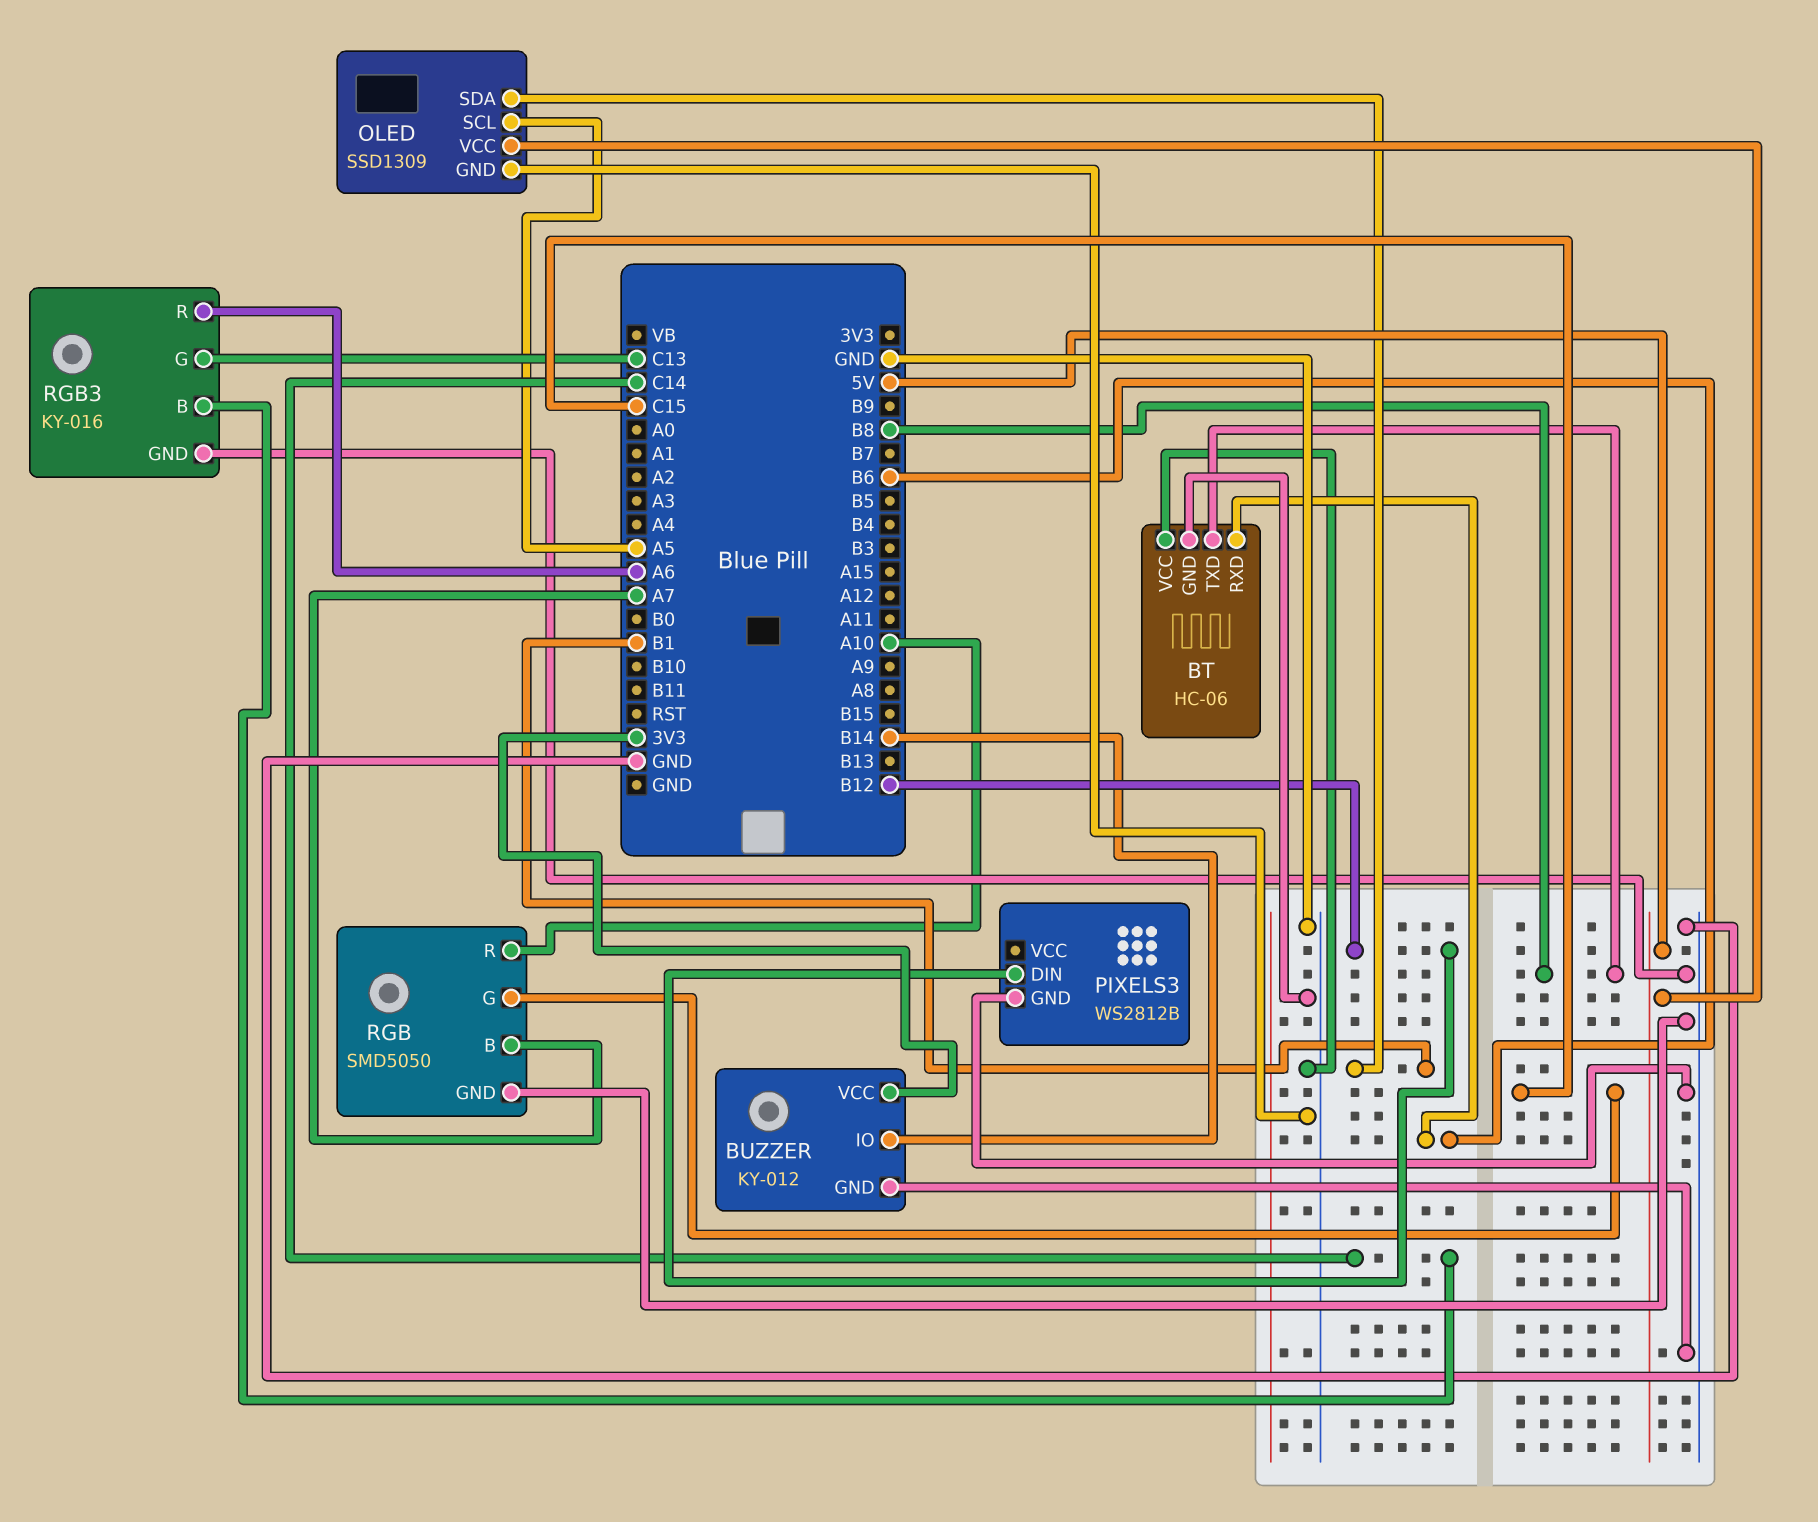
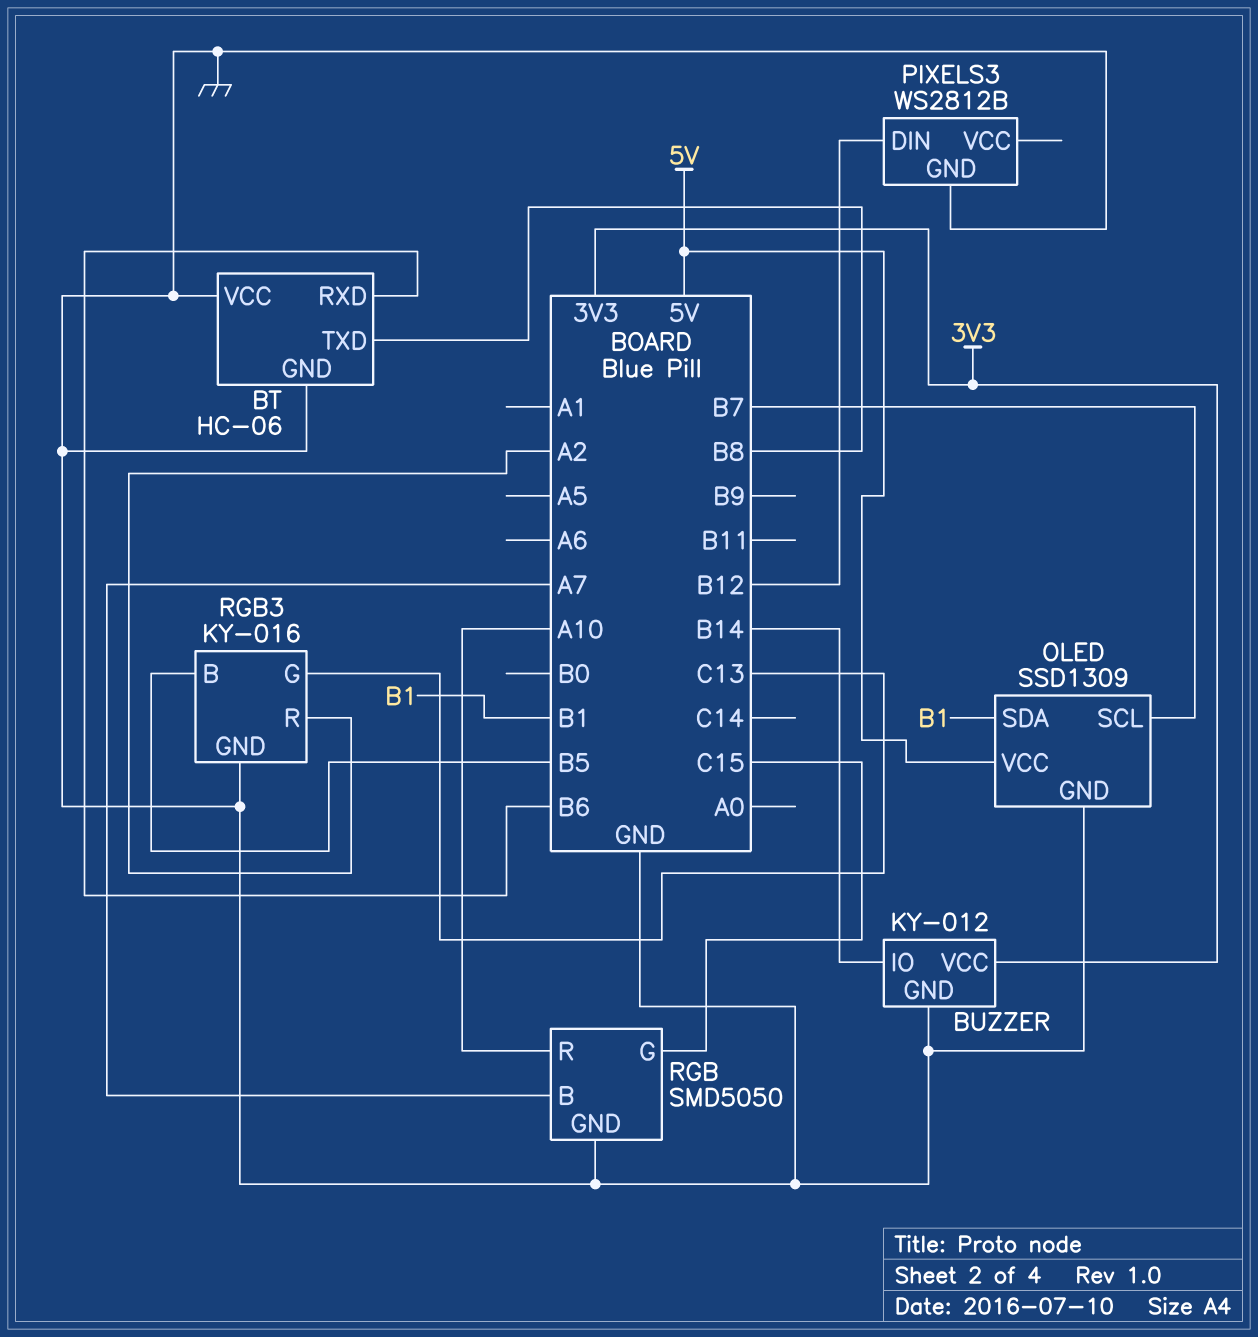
OLED pin SCL: A5 -> B7
RGB3 pin B: C14 -> B5
RGB3 pin R: A6 -> A2

